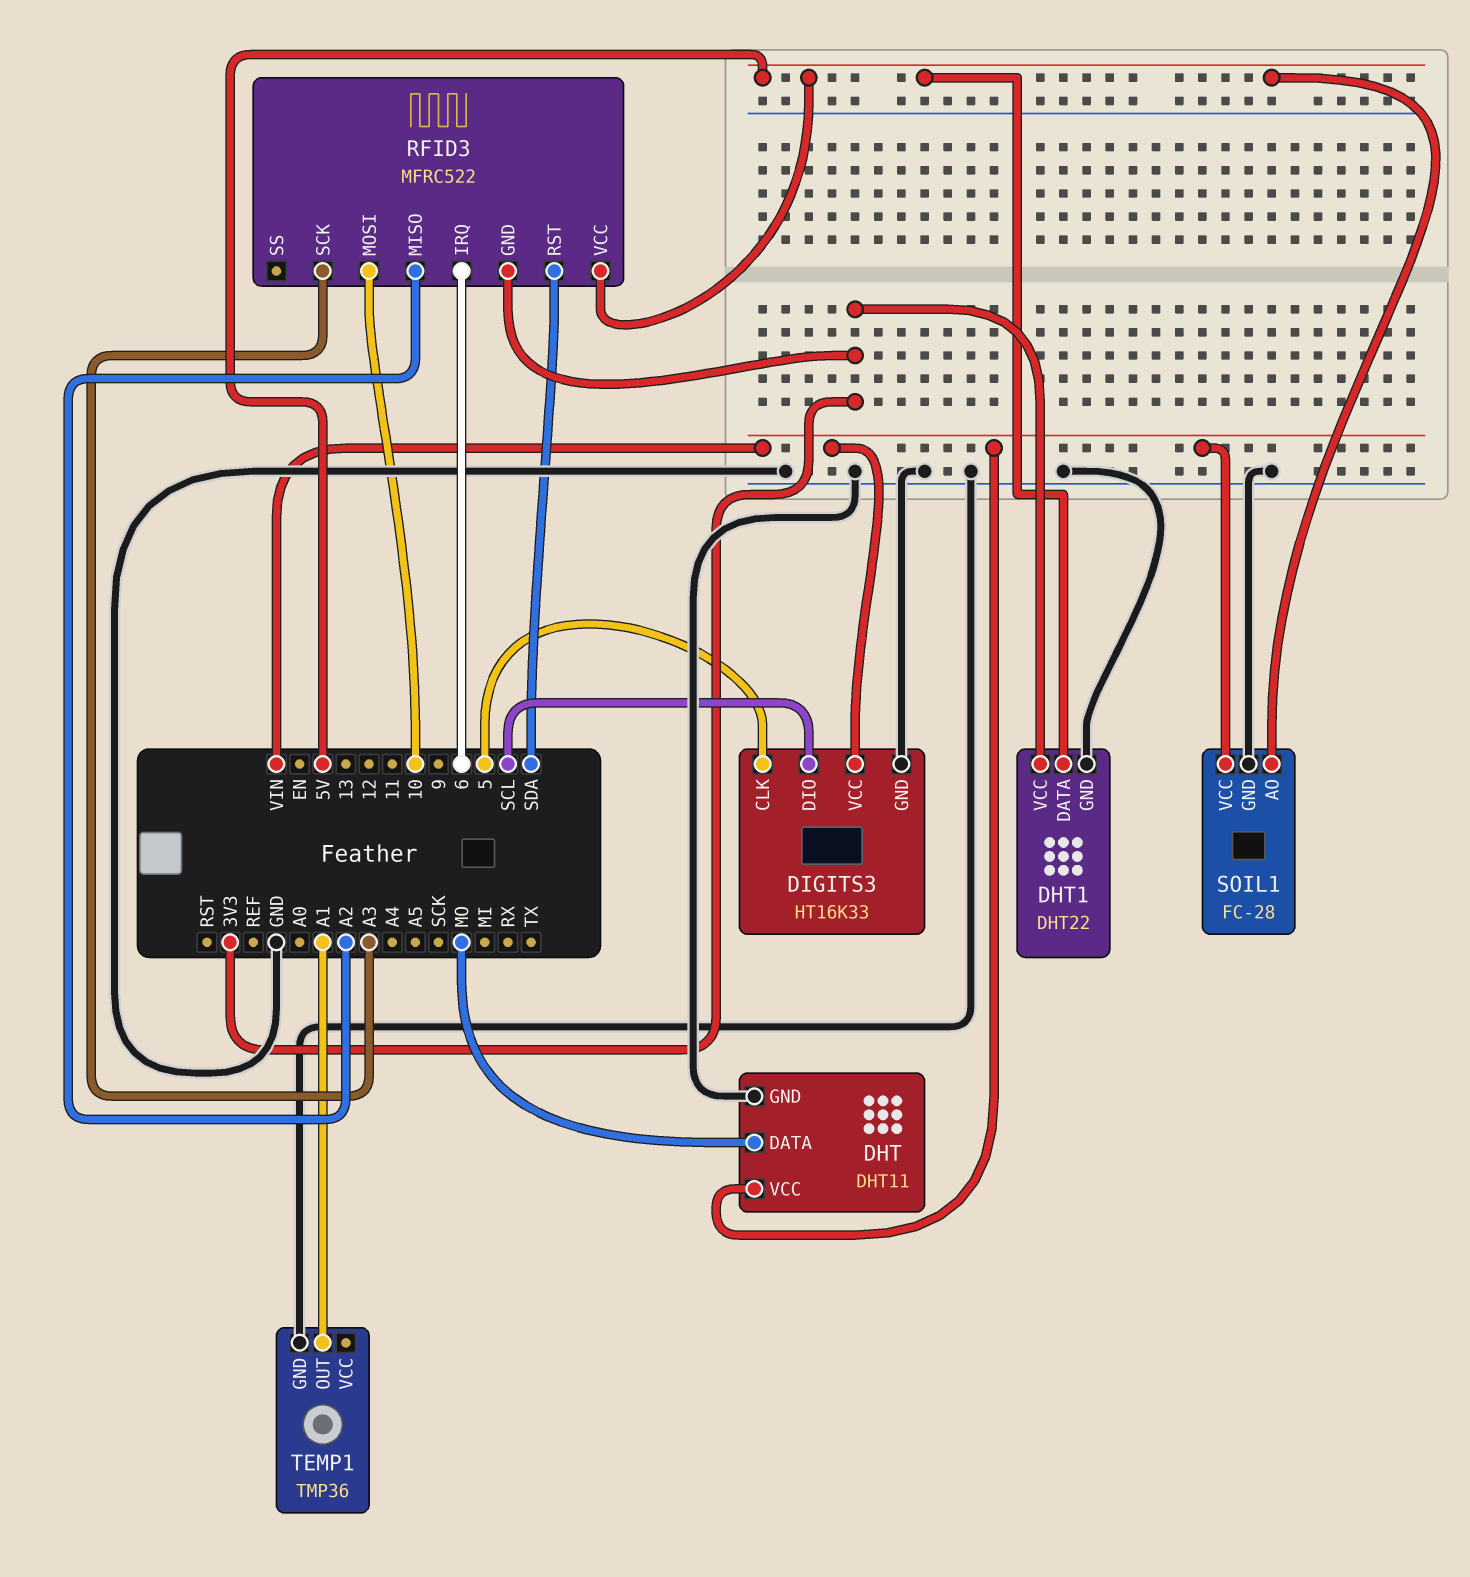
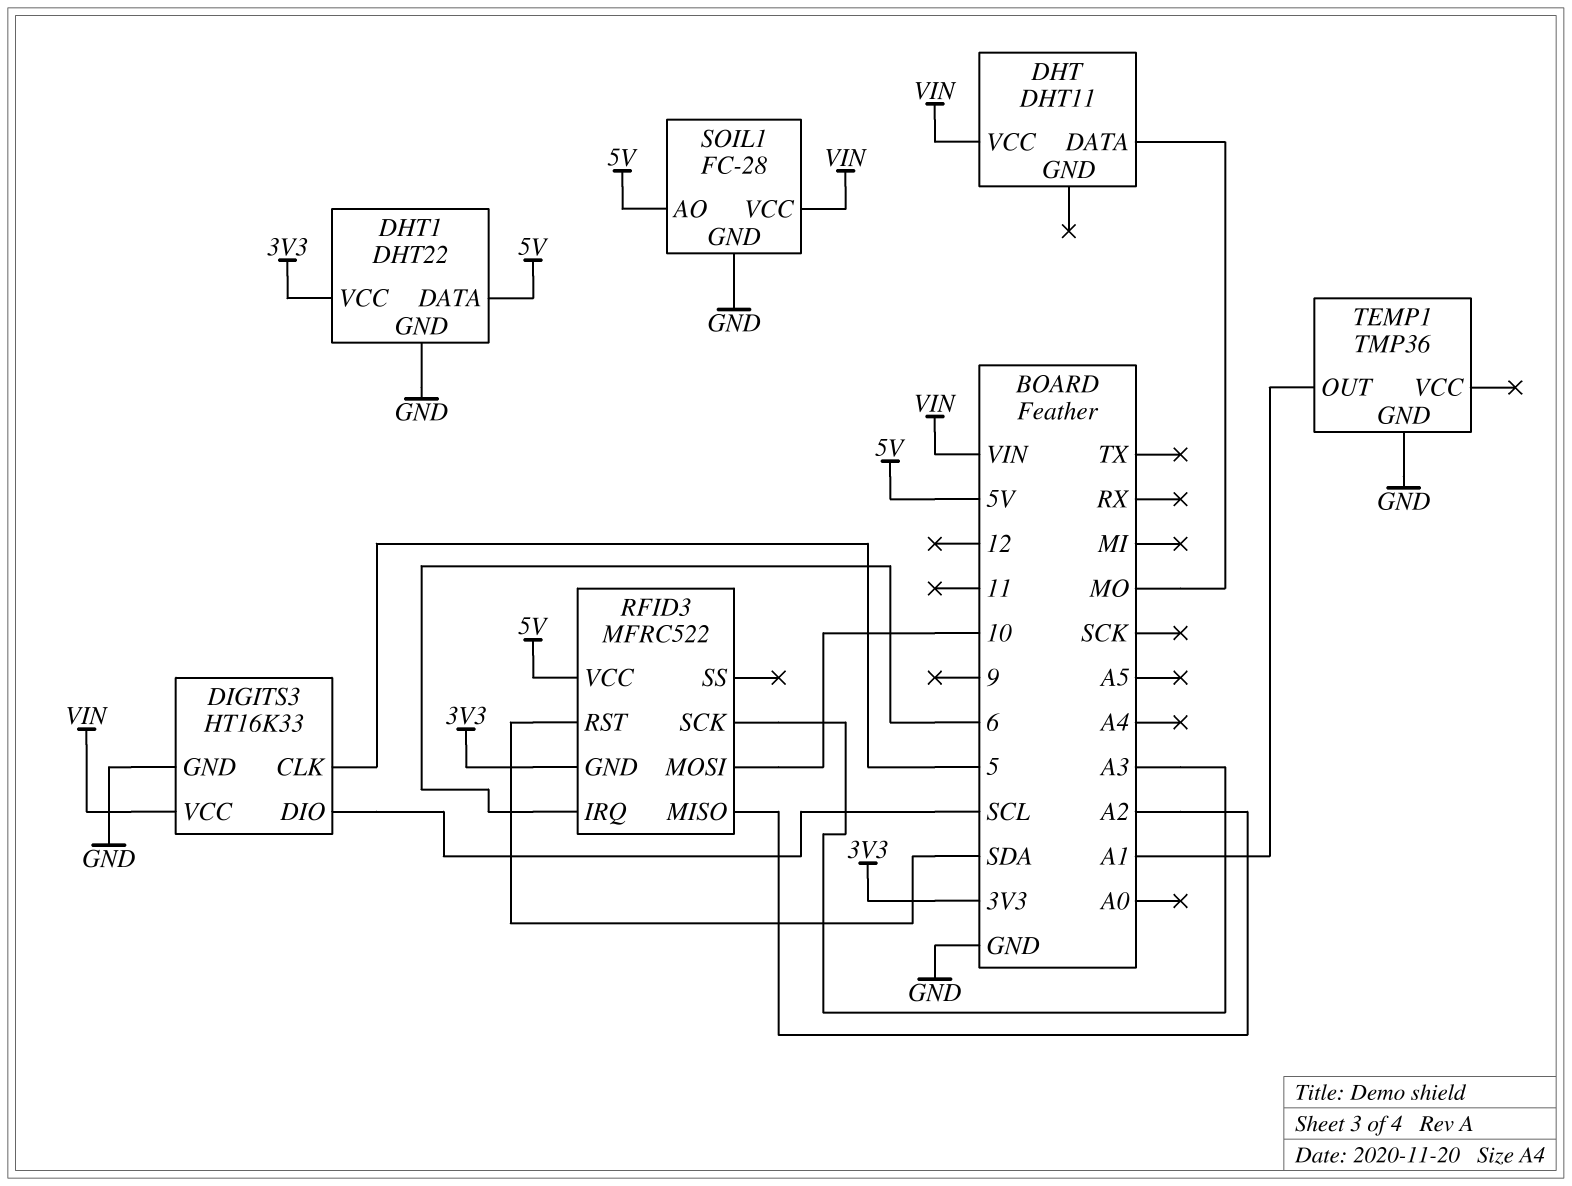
DHT pin GND: GND -> none

